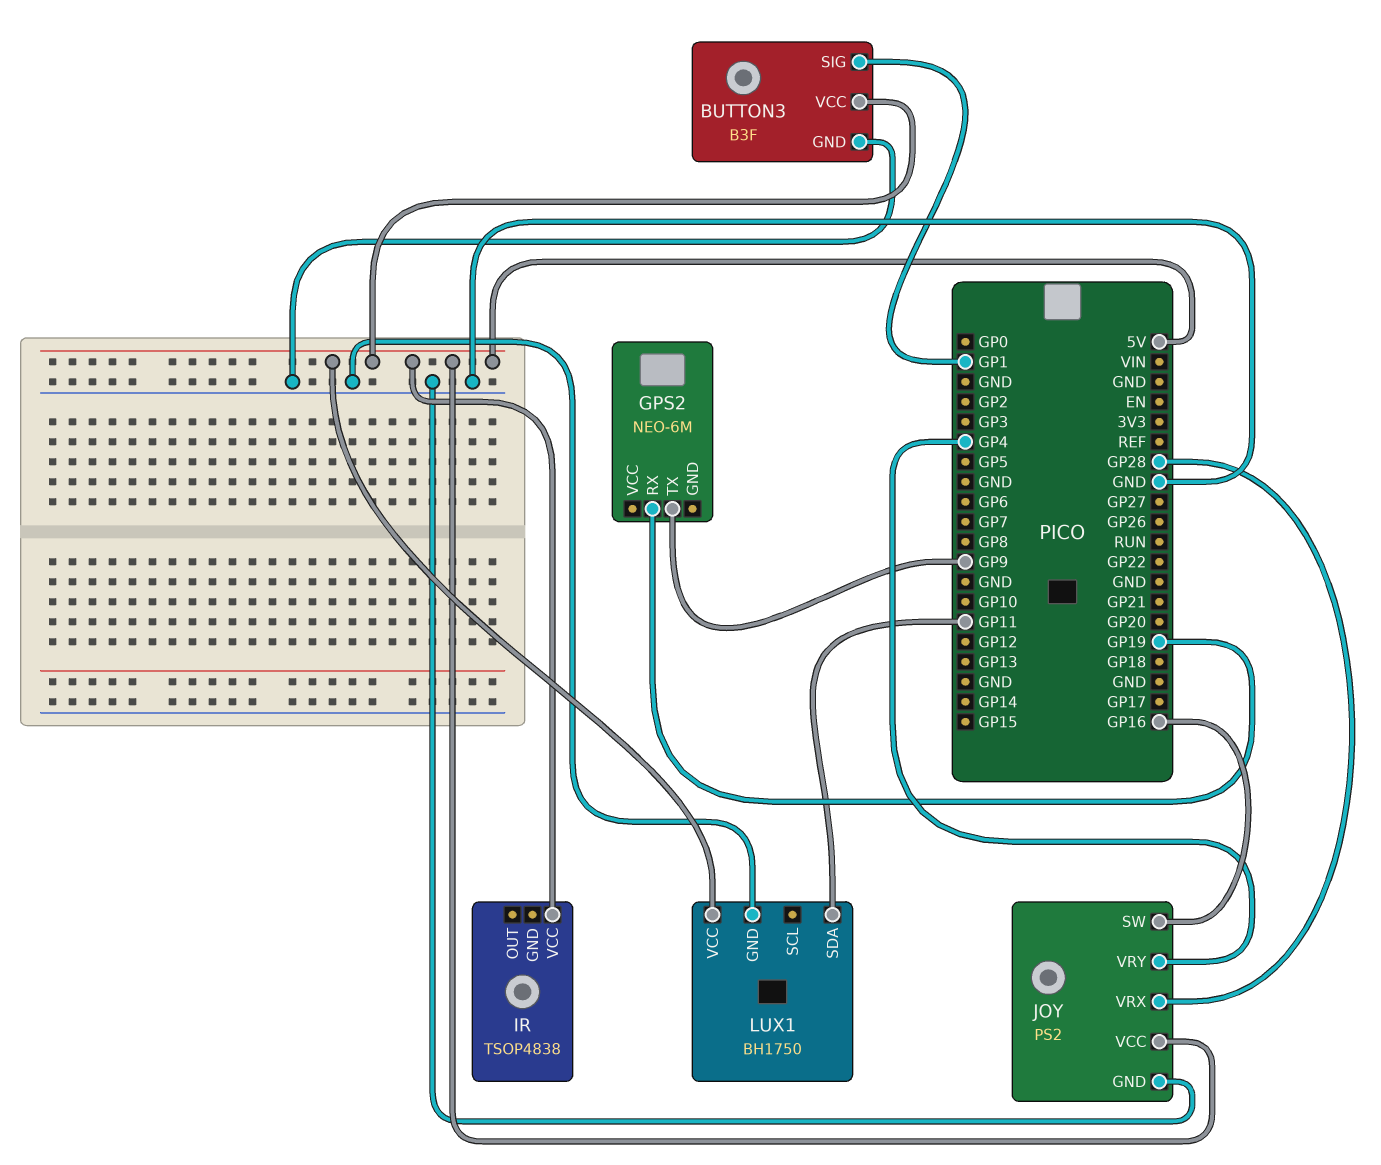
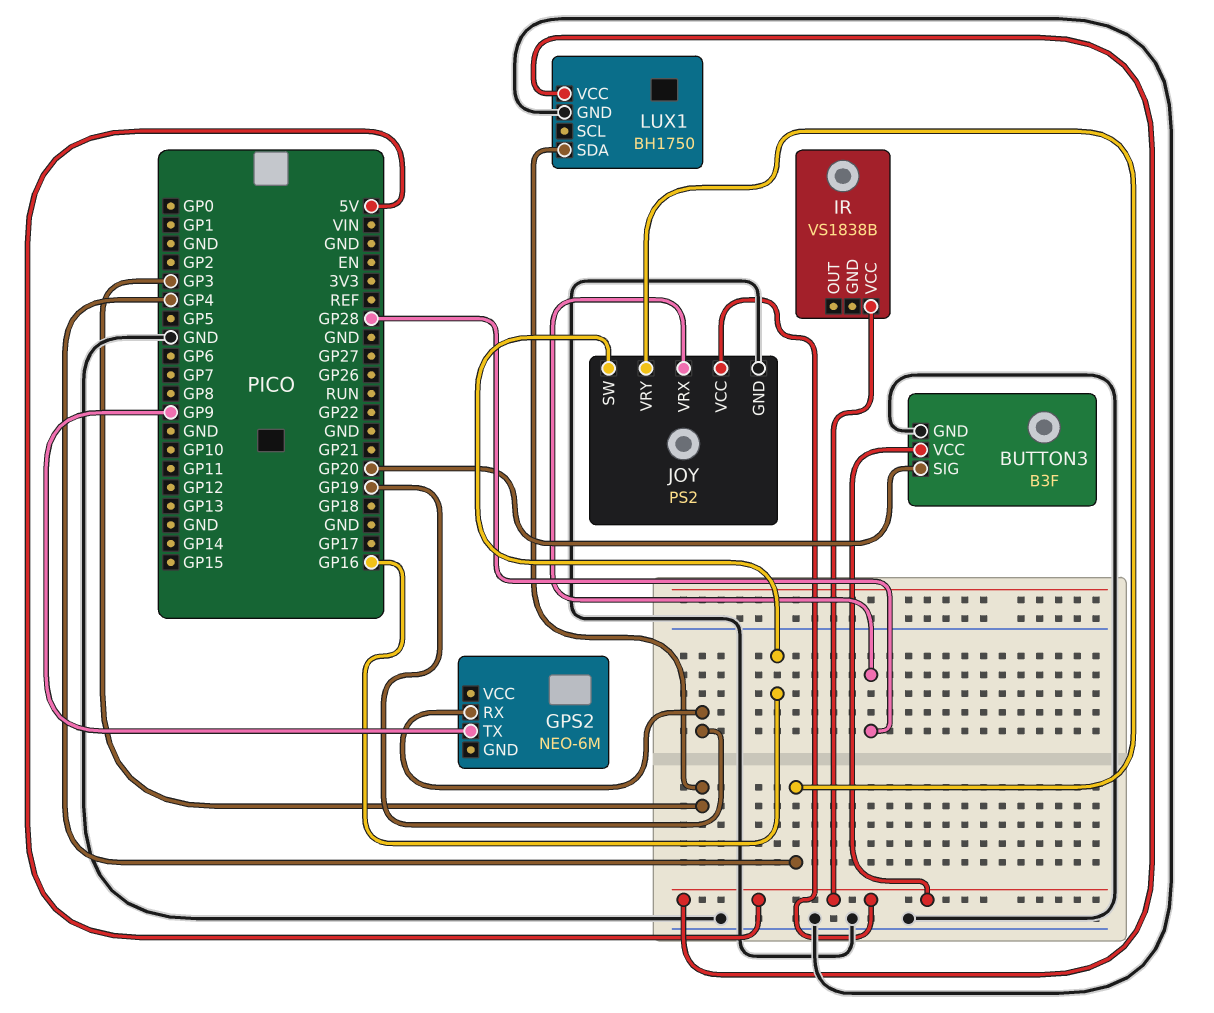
BUTTON3 pin SIG: GP1 -> GP20
IR: TSOP4838 -> VS1838B
LUX1 pin SDA: GP11 -> GP3

